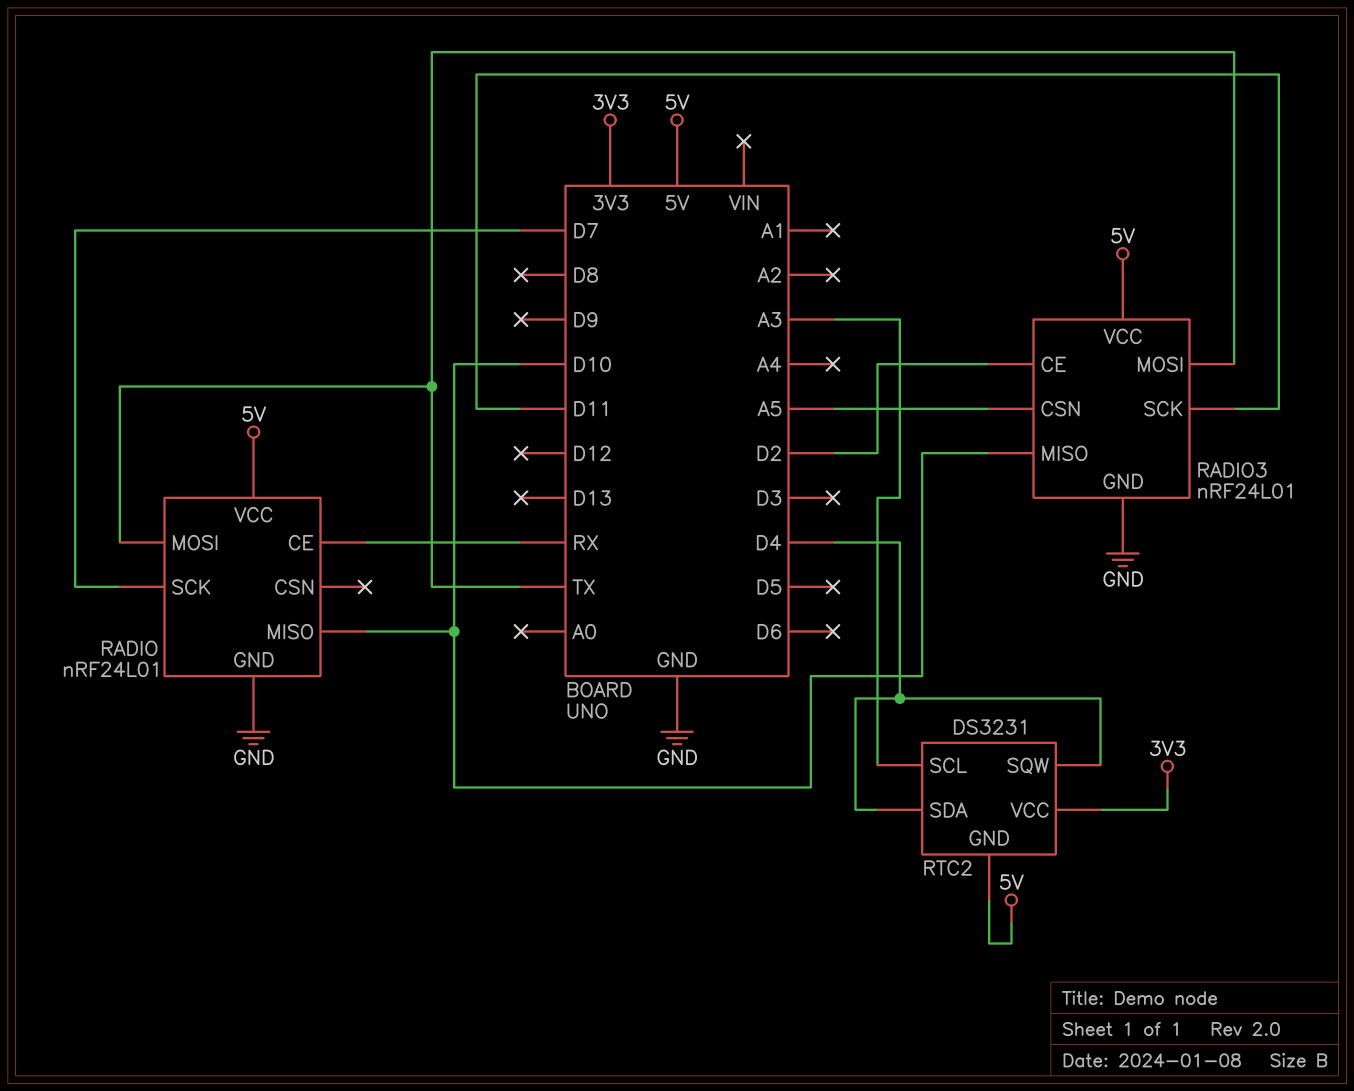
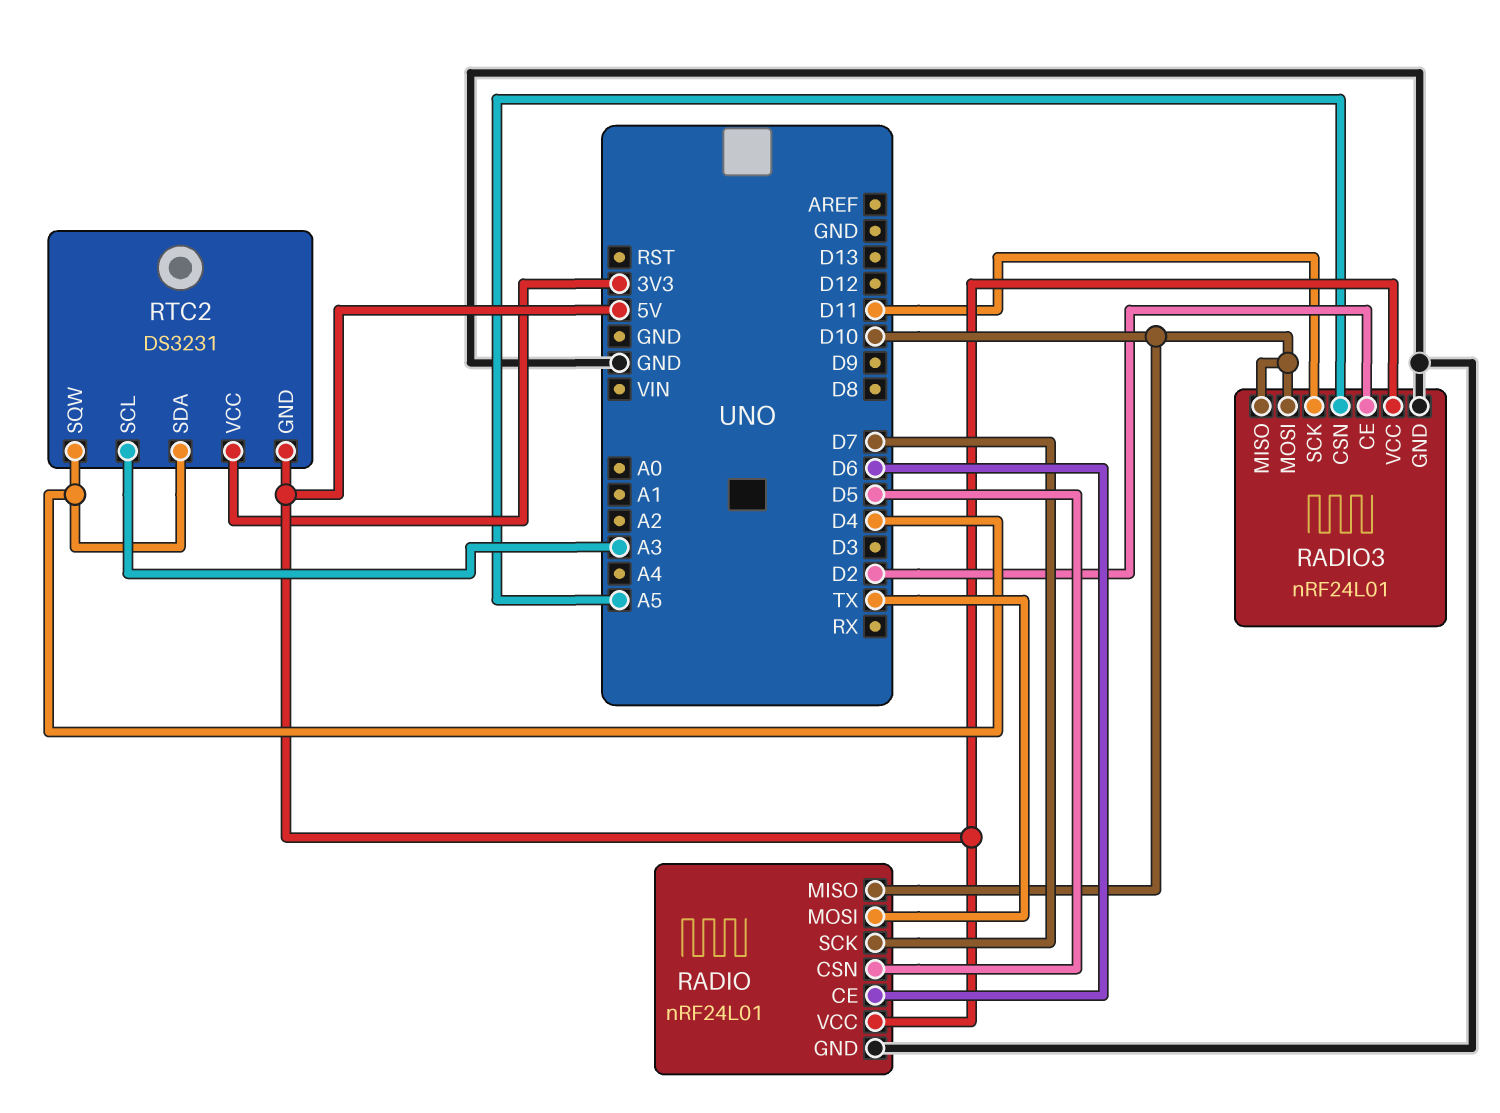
RADIO pin CE: RX -> D6
RADIO pin CSN: none -> D5
RADIO3 pin MOSI: TX -> D10

